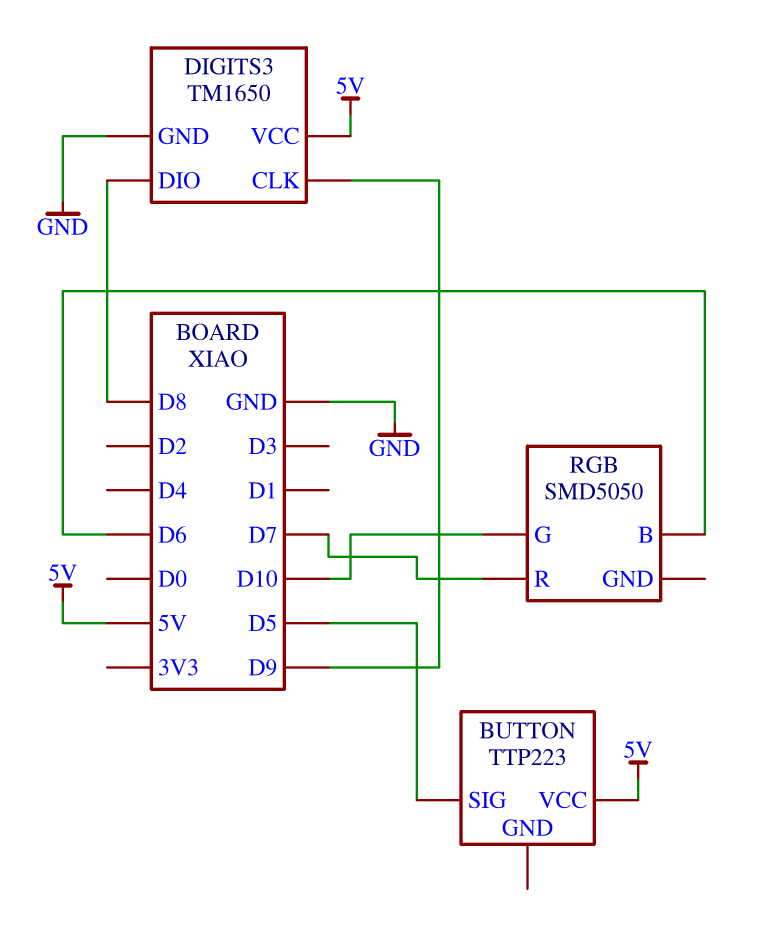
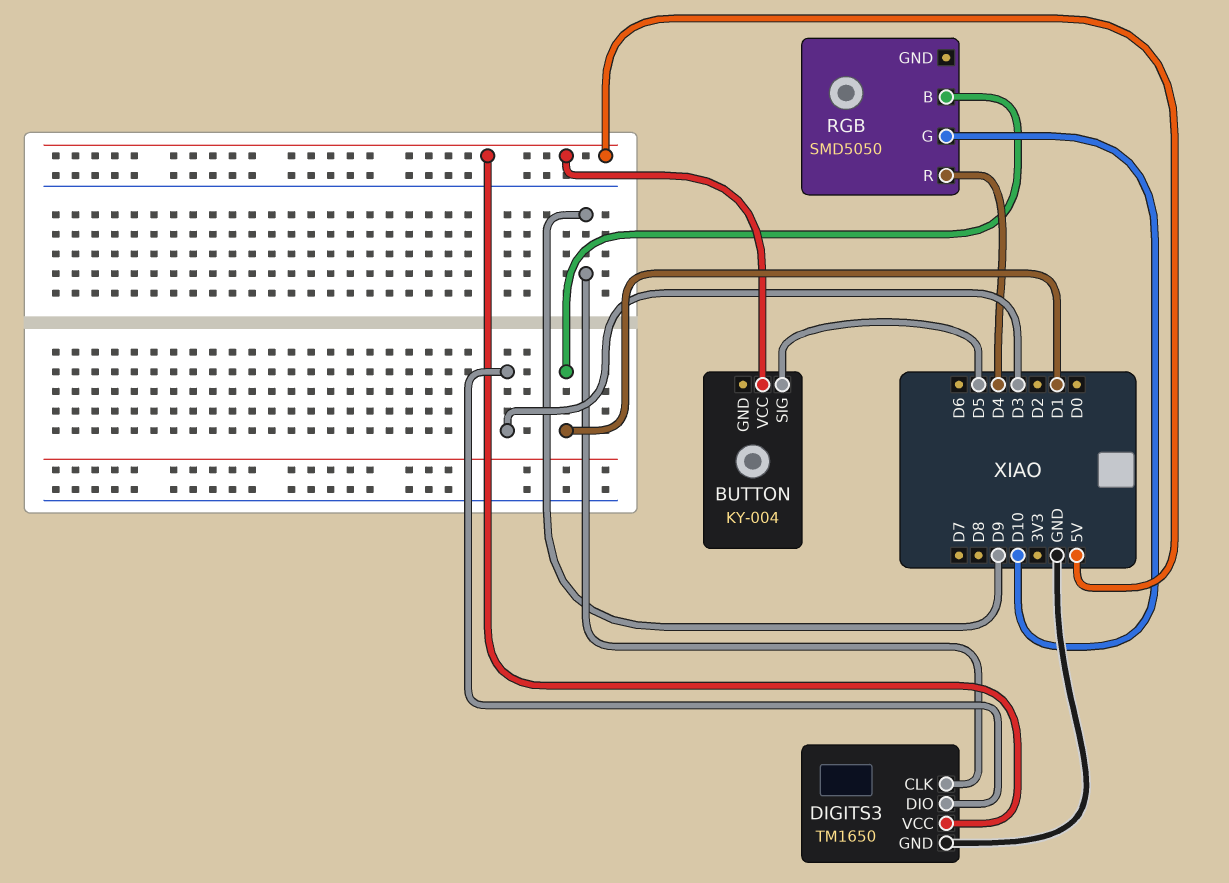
BUTTON: TTP223 -> KY-004
DIGITS3 pin DIO: D8 -> D3
RGB pin B: D6 -> D1
RGB pin R: D7 -> D4

